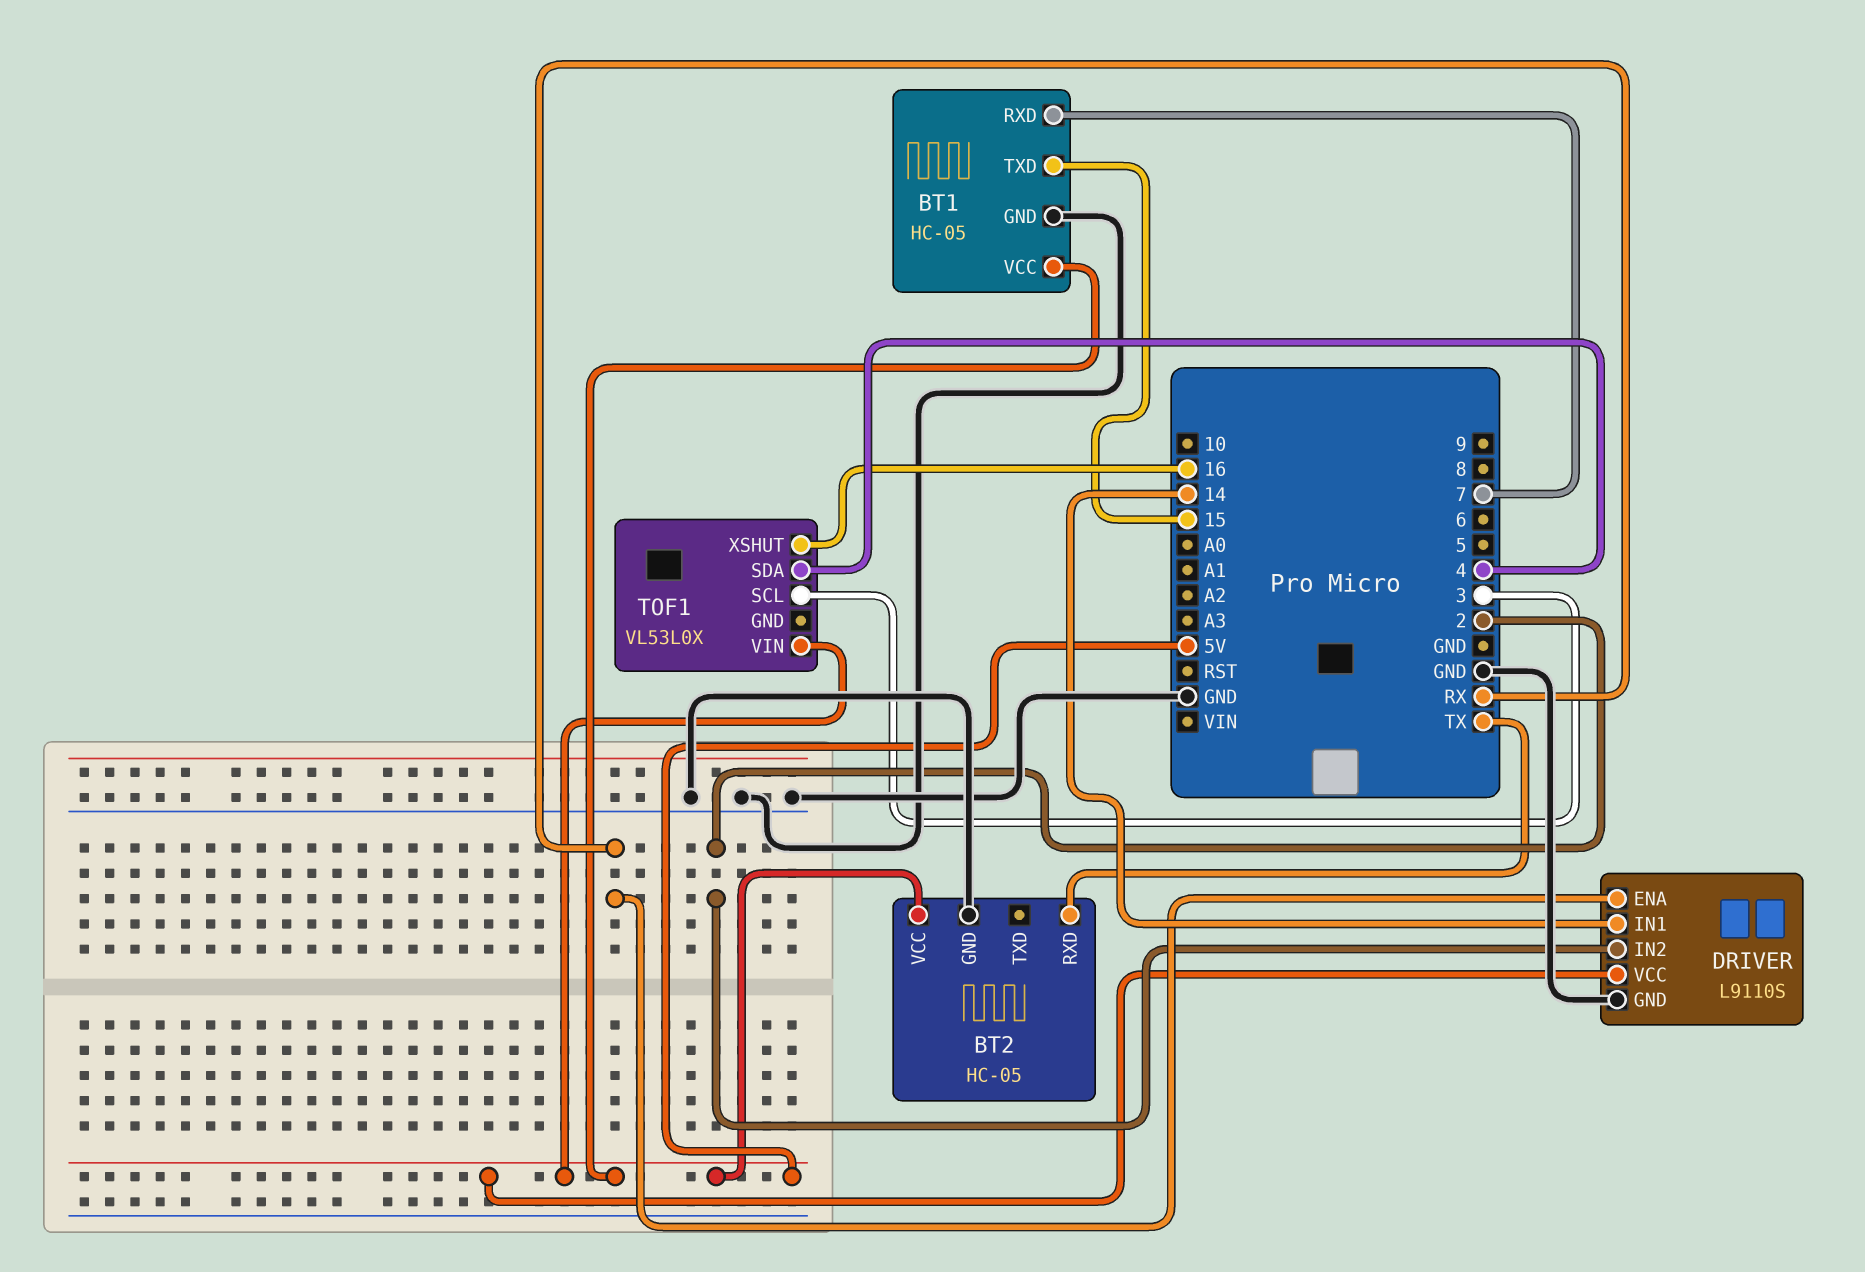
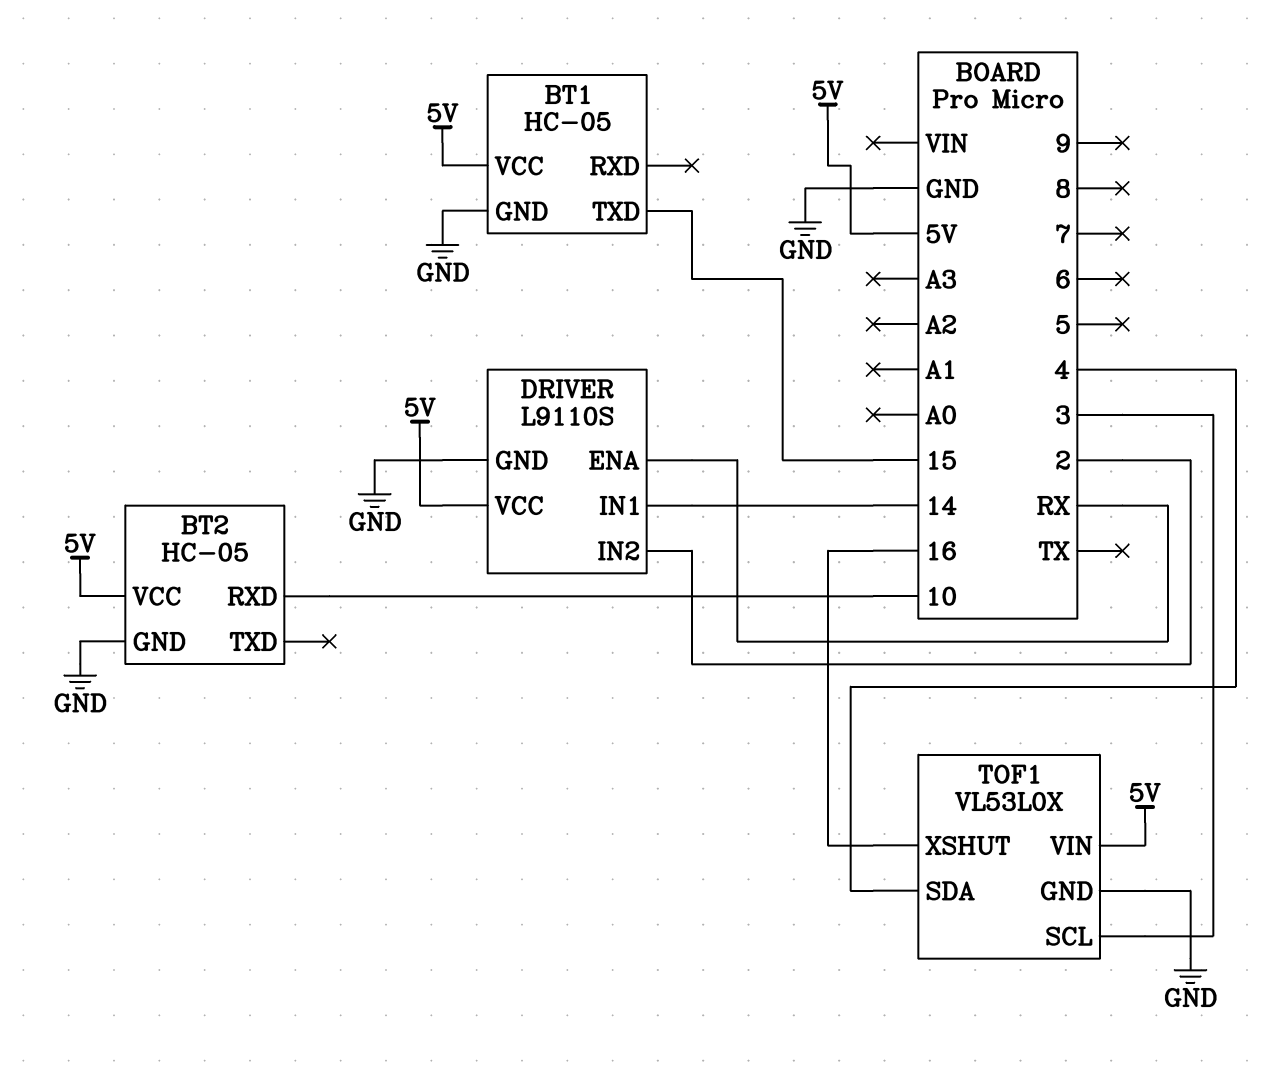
BT1 pin RXD: 7 -> none
BT2 pin RXD: TX -> 10
TOF1 pin GND: none -> GND

